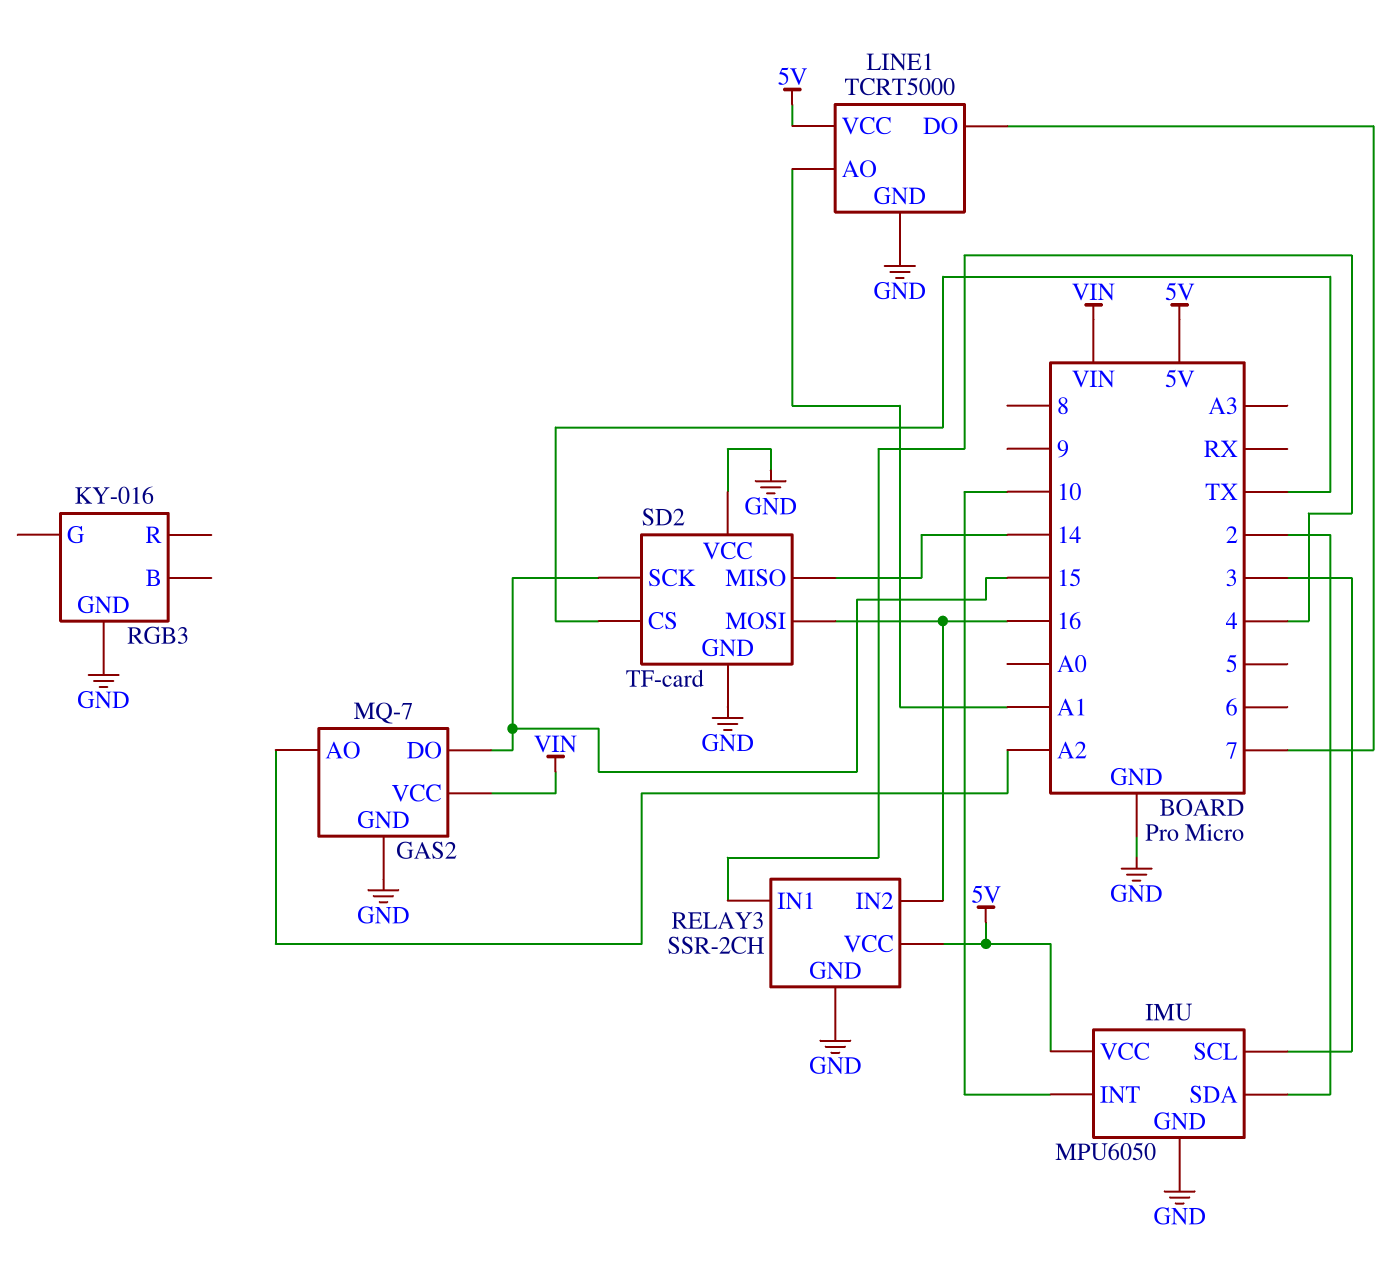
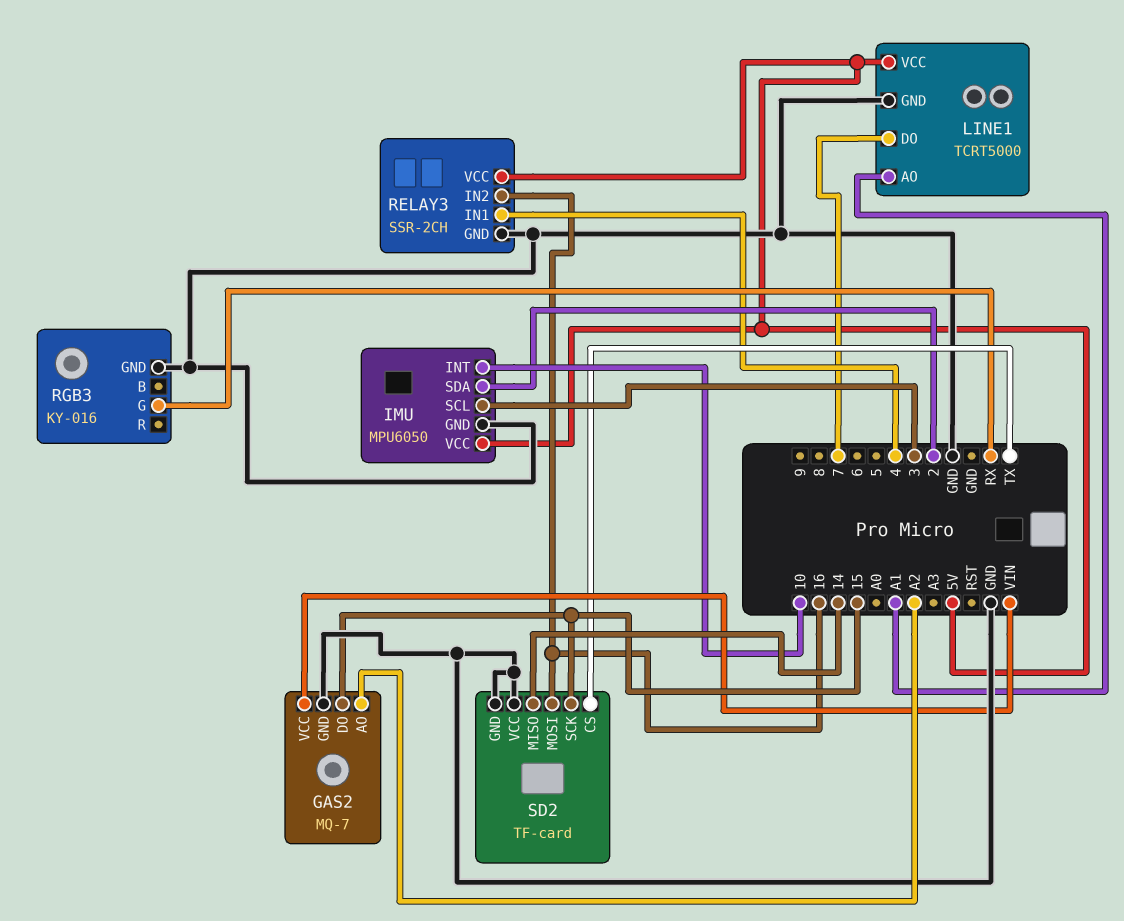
RGB3 pin G: none -> RX

